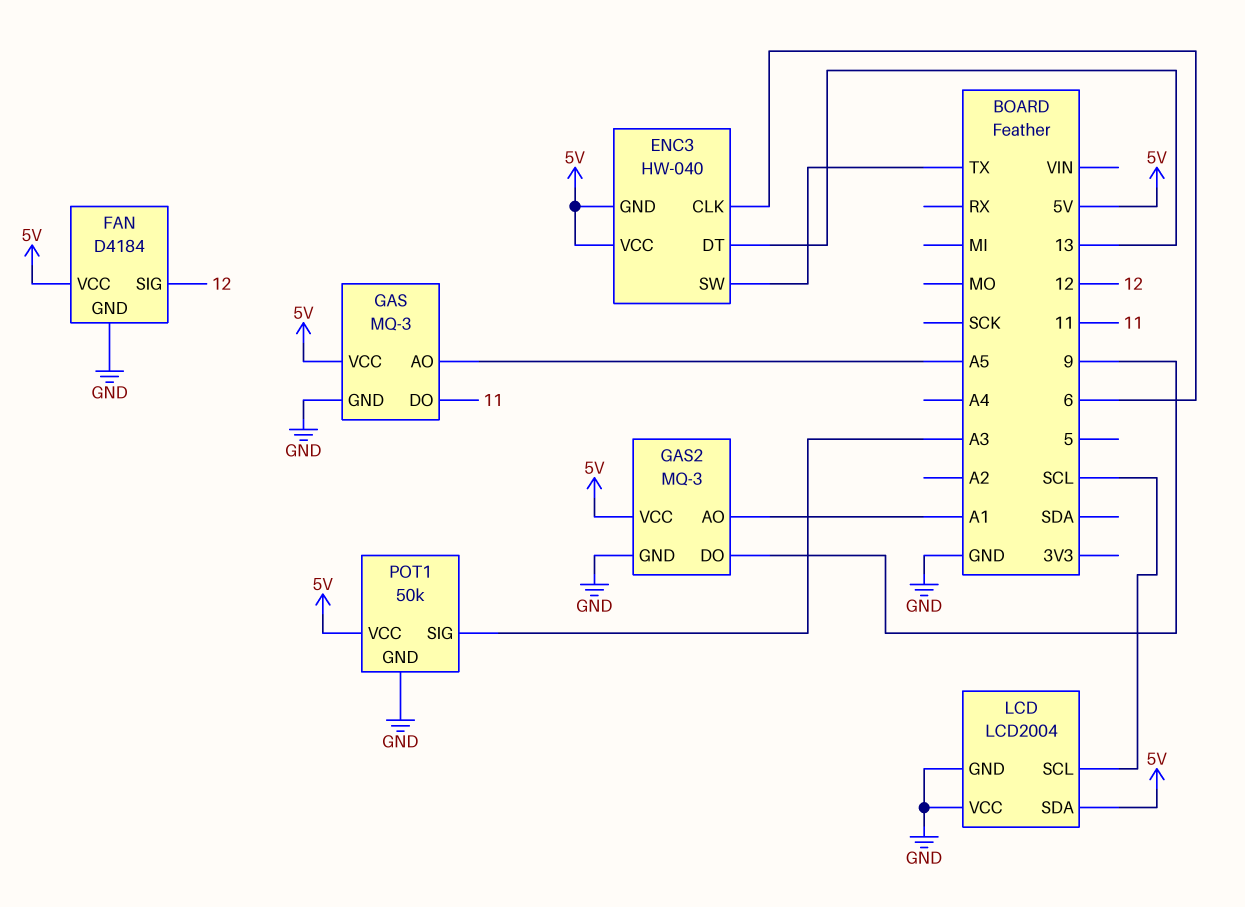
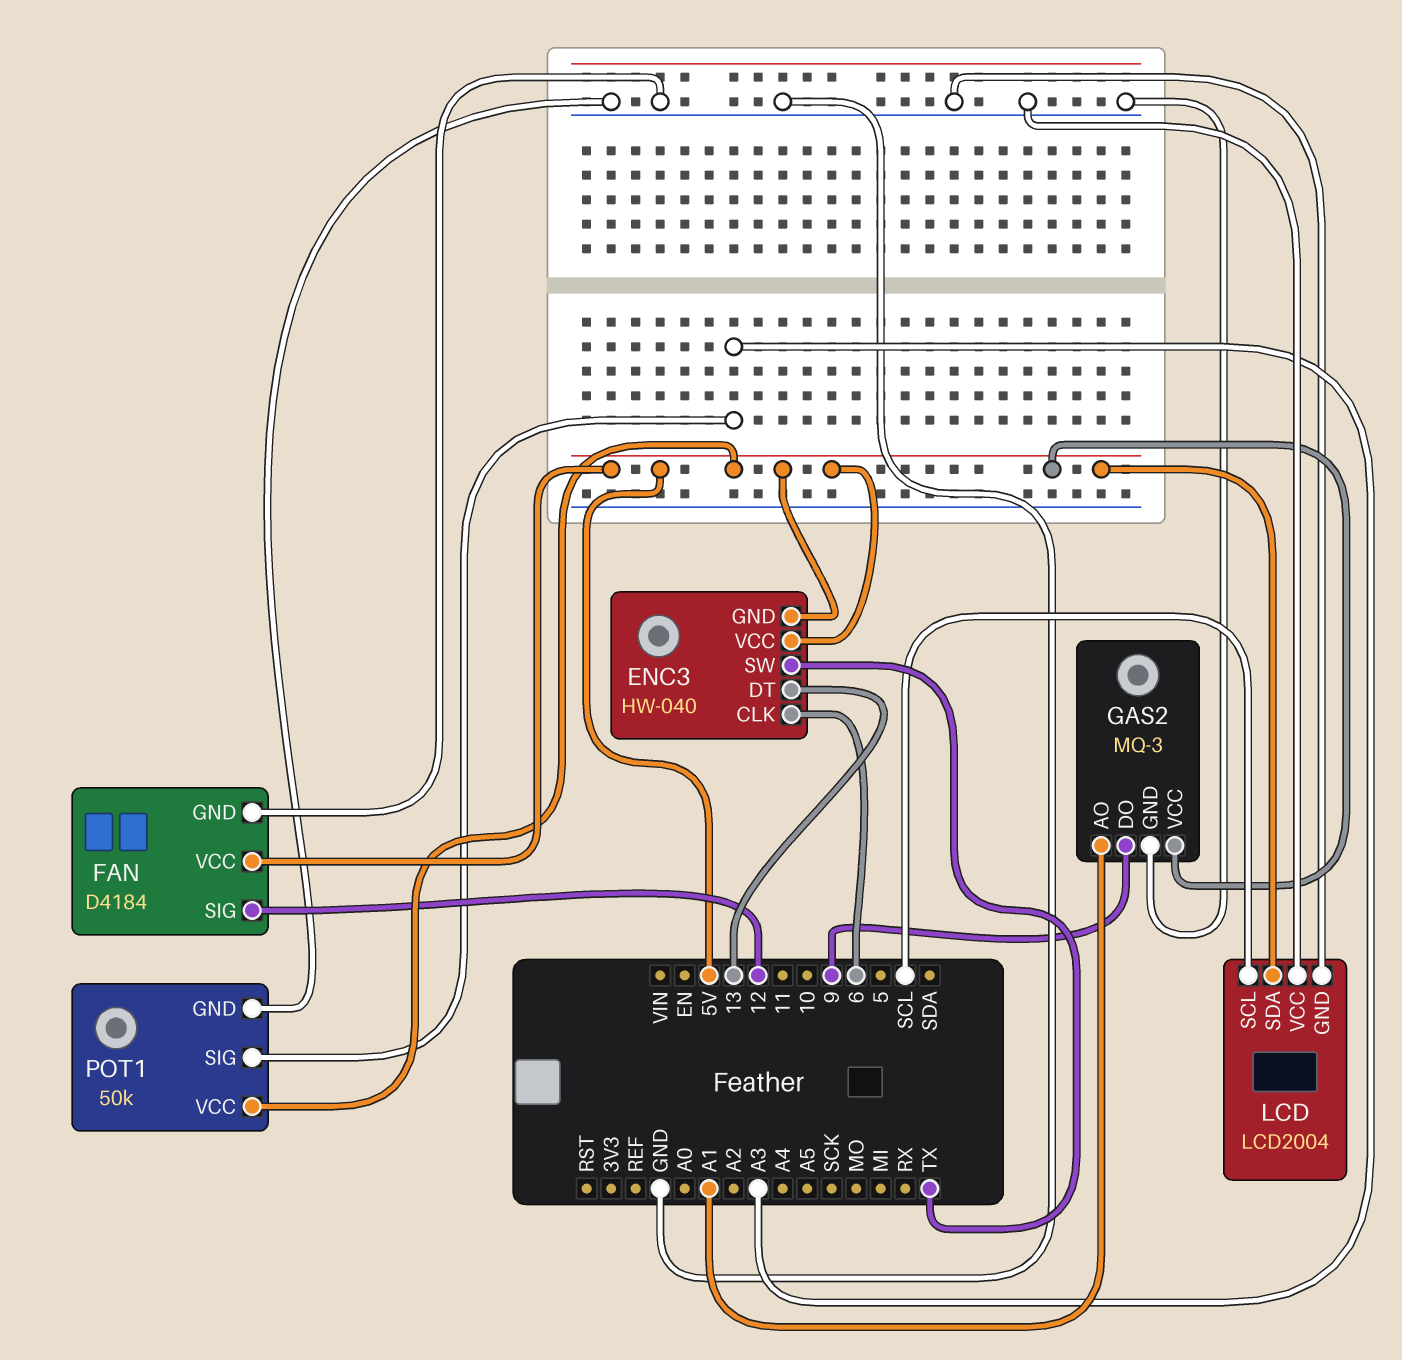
GAS: MQ-3 -> none
GAS pin AO: A5 -> none
GAS pin DO: 11 -> none
GAS pin GND: GND -> none
GAS pin VCC: 5V -> none

